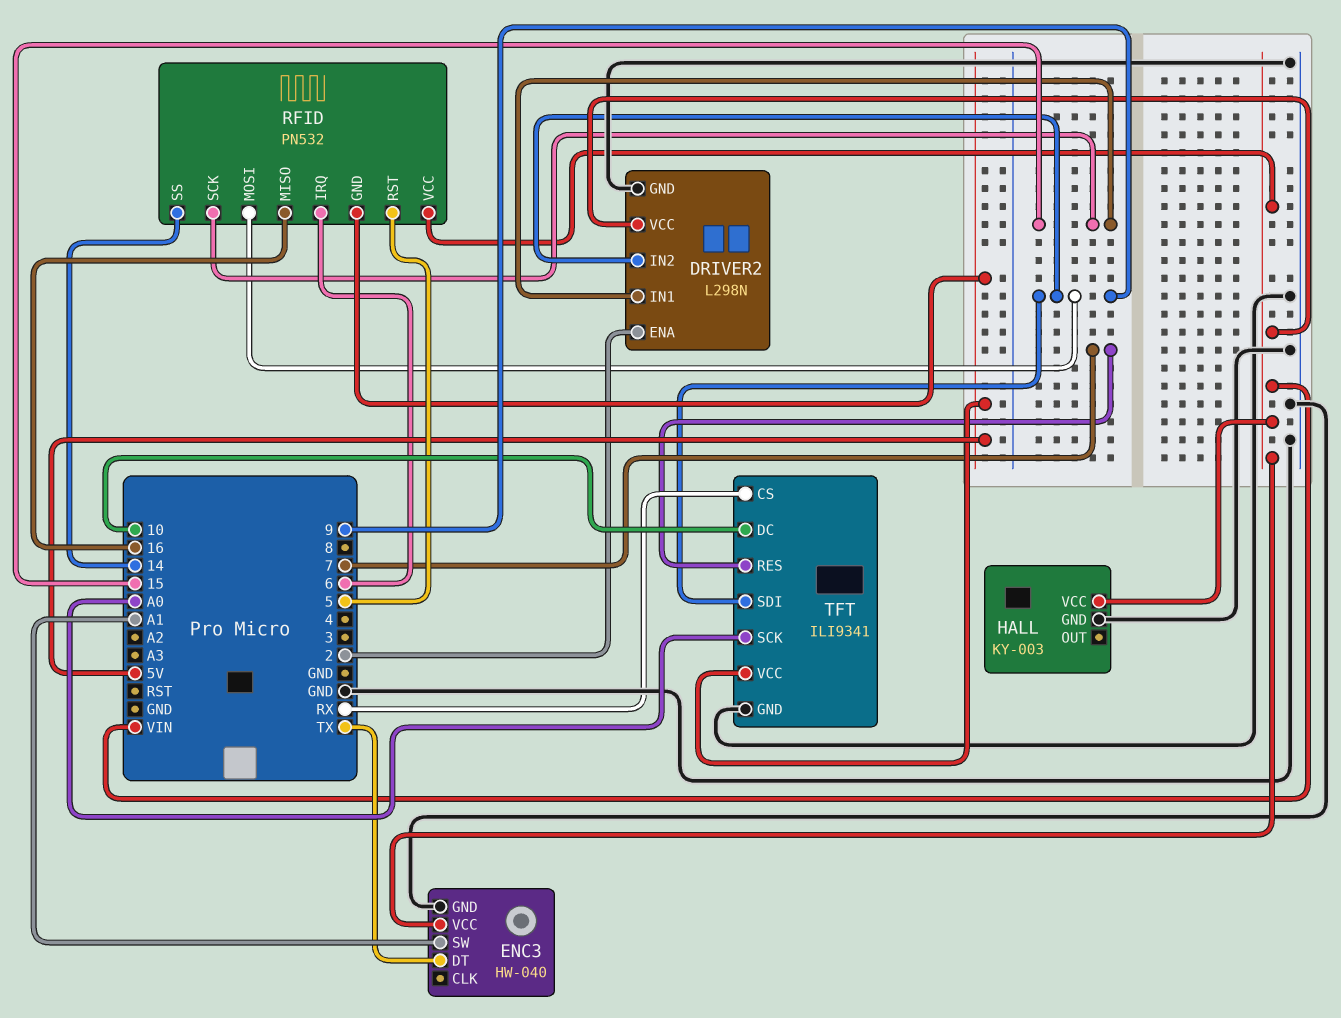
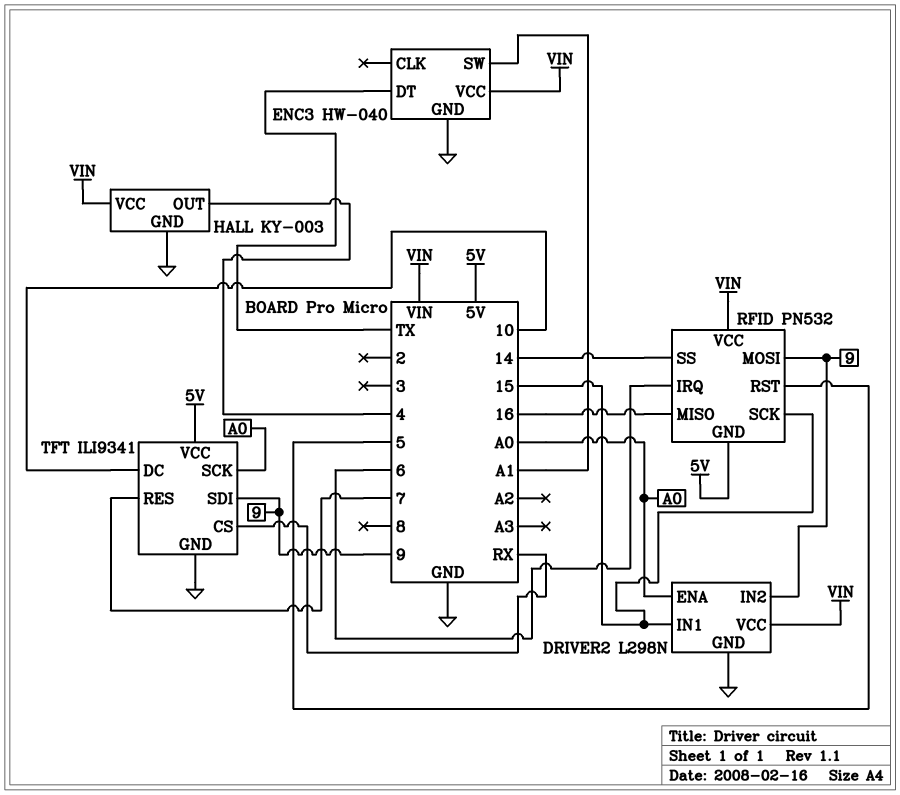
DRIVER2 pin ENA: 2 -> A0
HALL pin OUT: none -> 4

